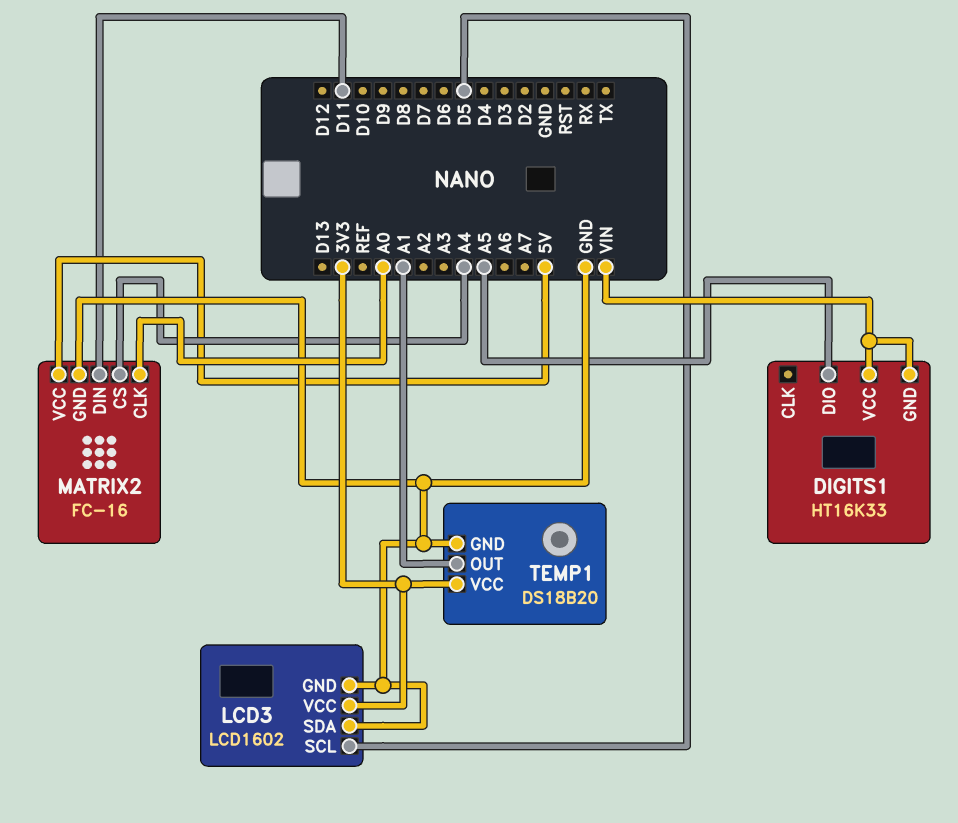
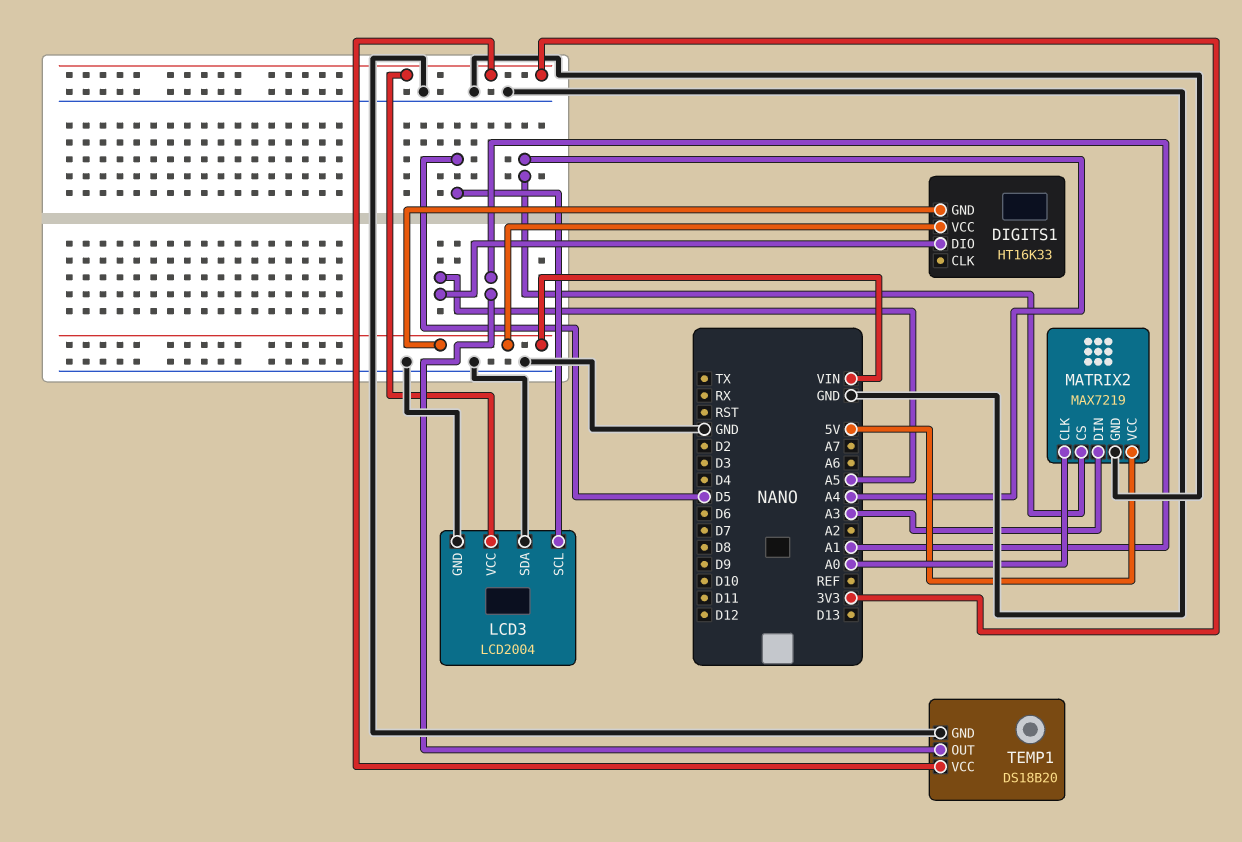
LCD3: LCD1602 -> LCD2004
MATRIX2: FC-16 -> MAX7219
MATRIX2 pin DIN: D11 -> A3

